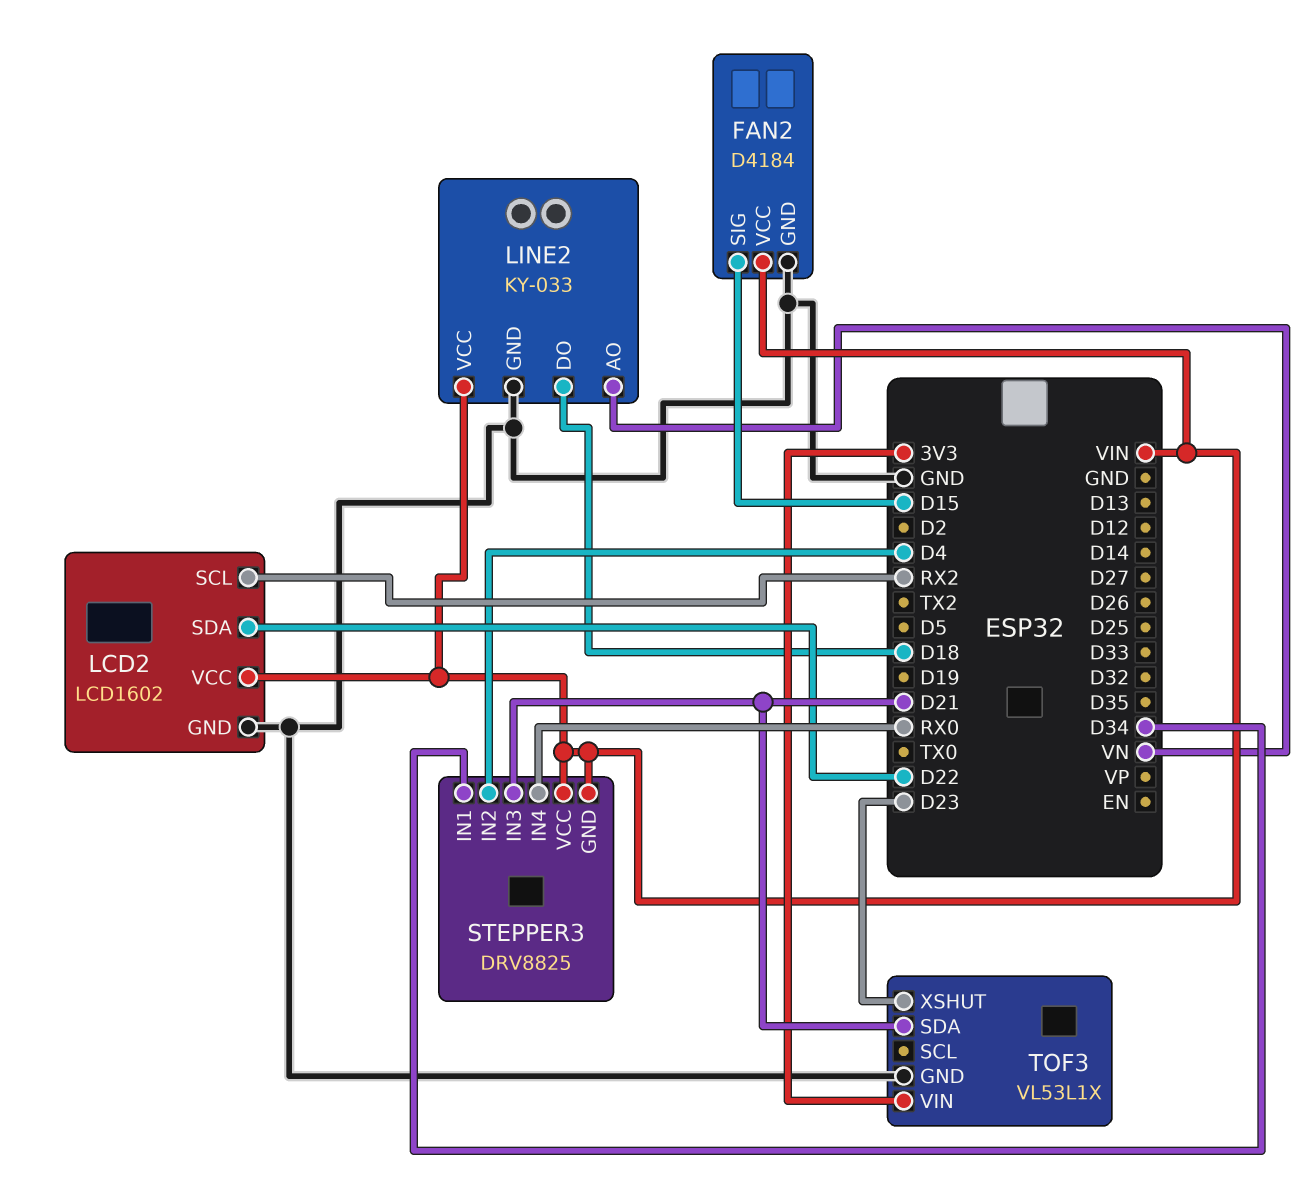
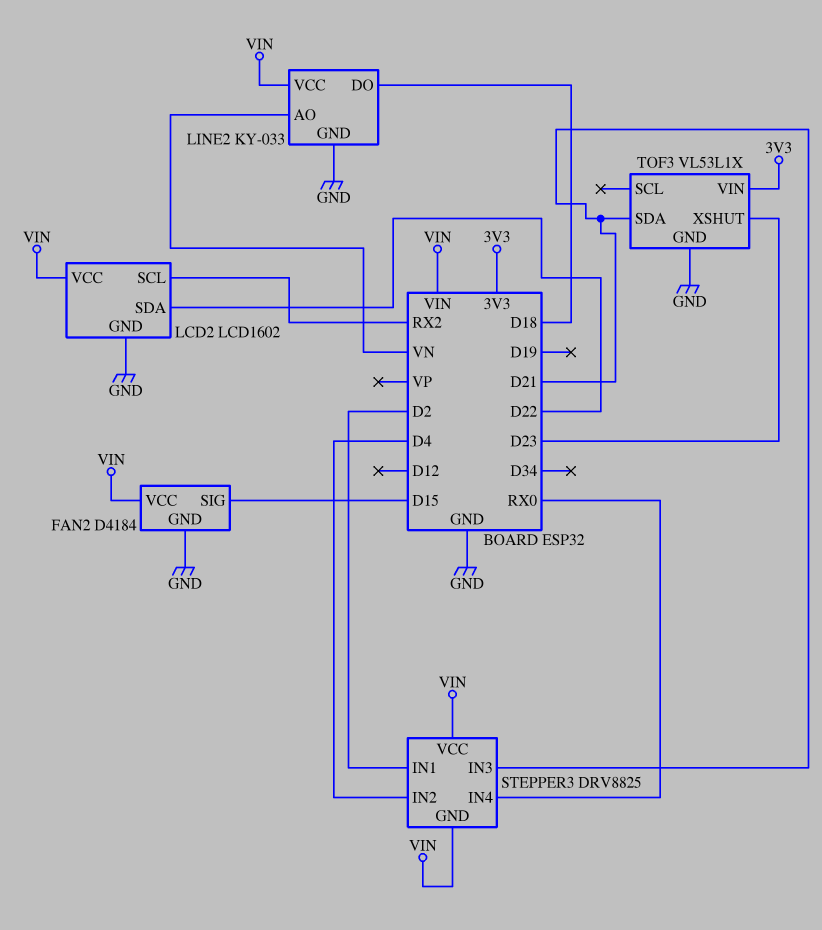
STEPPER3 pin IN1: D34 -> D2

